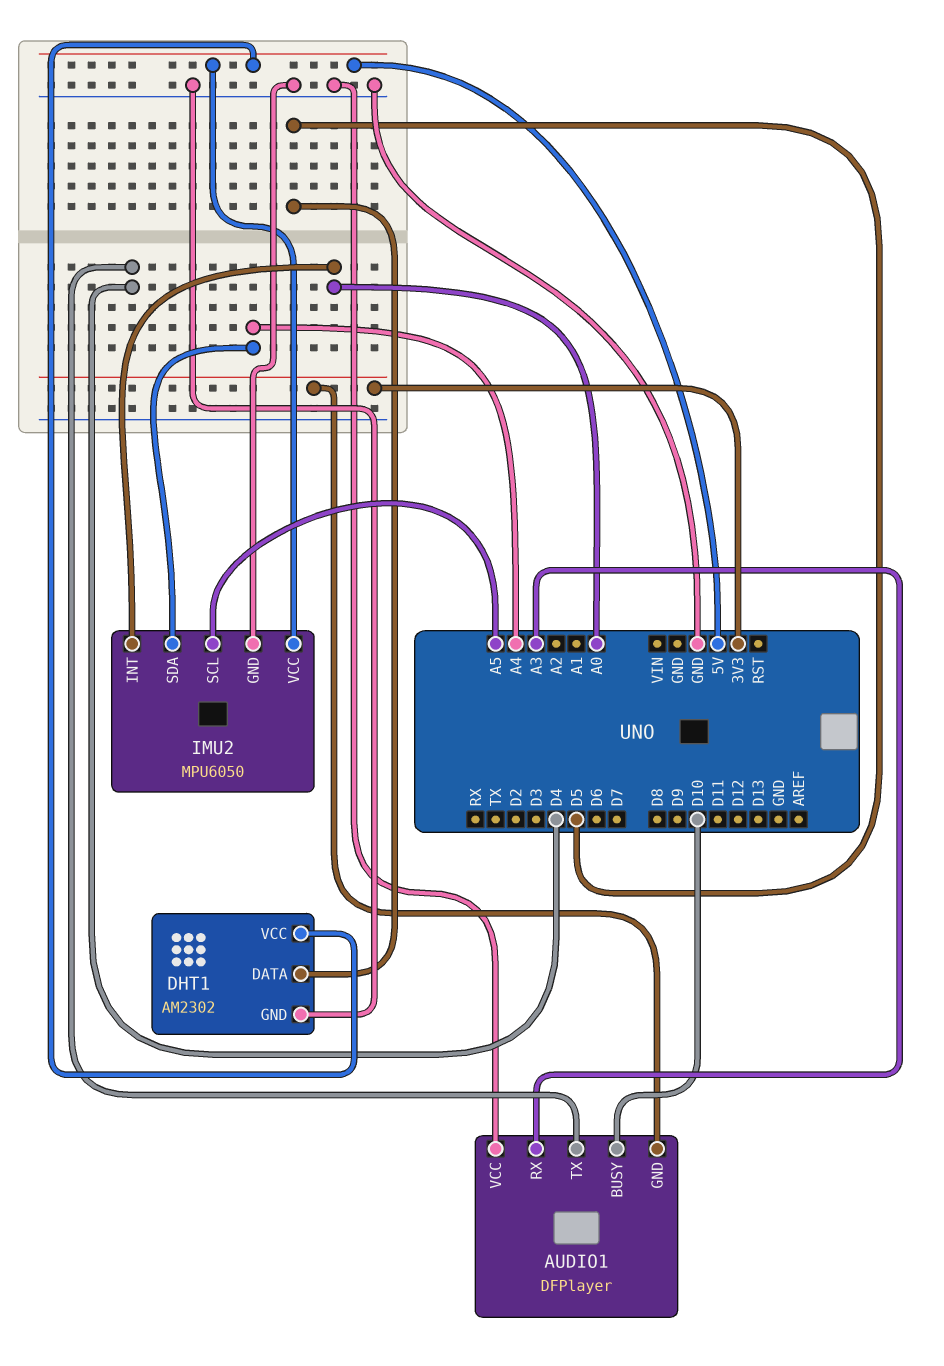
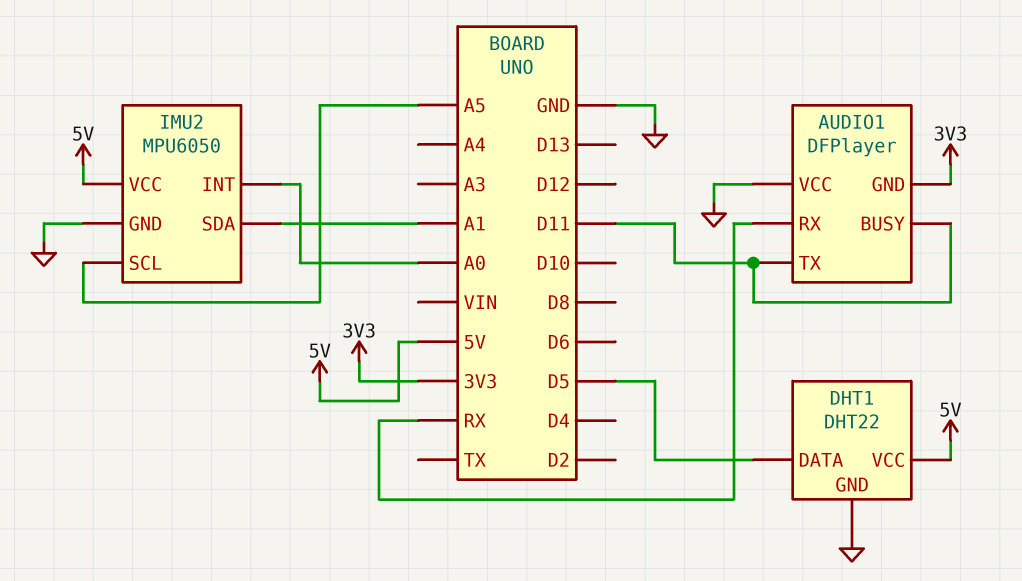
AUDIO1 pin BUSY: D10 -> D11
AUDIO1 pin RX: A3 -> RX
AUDIO1 pin TX: D4 -> D11
DHT1: AM2302 -> DHT22
IMU2 pin SDA: A4 -> A1

